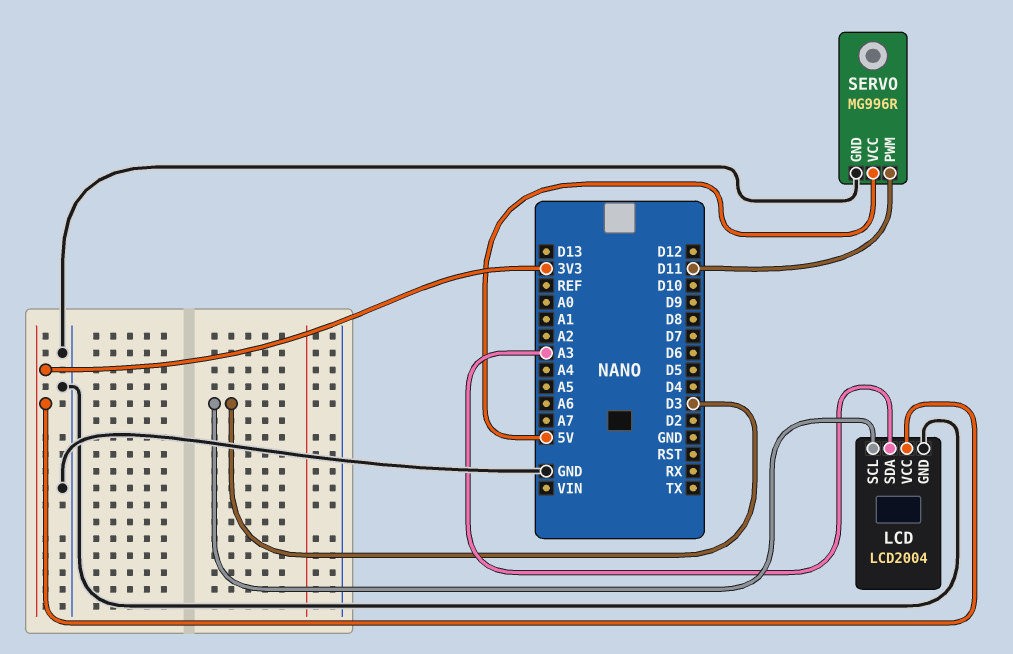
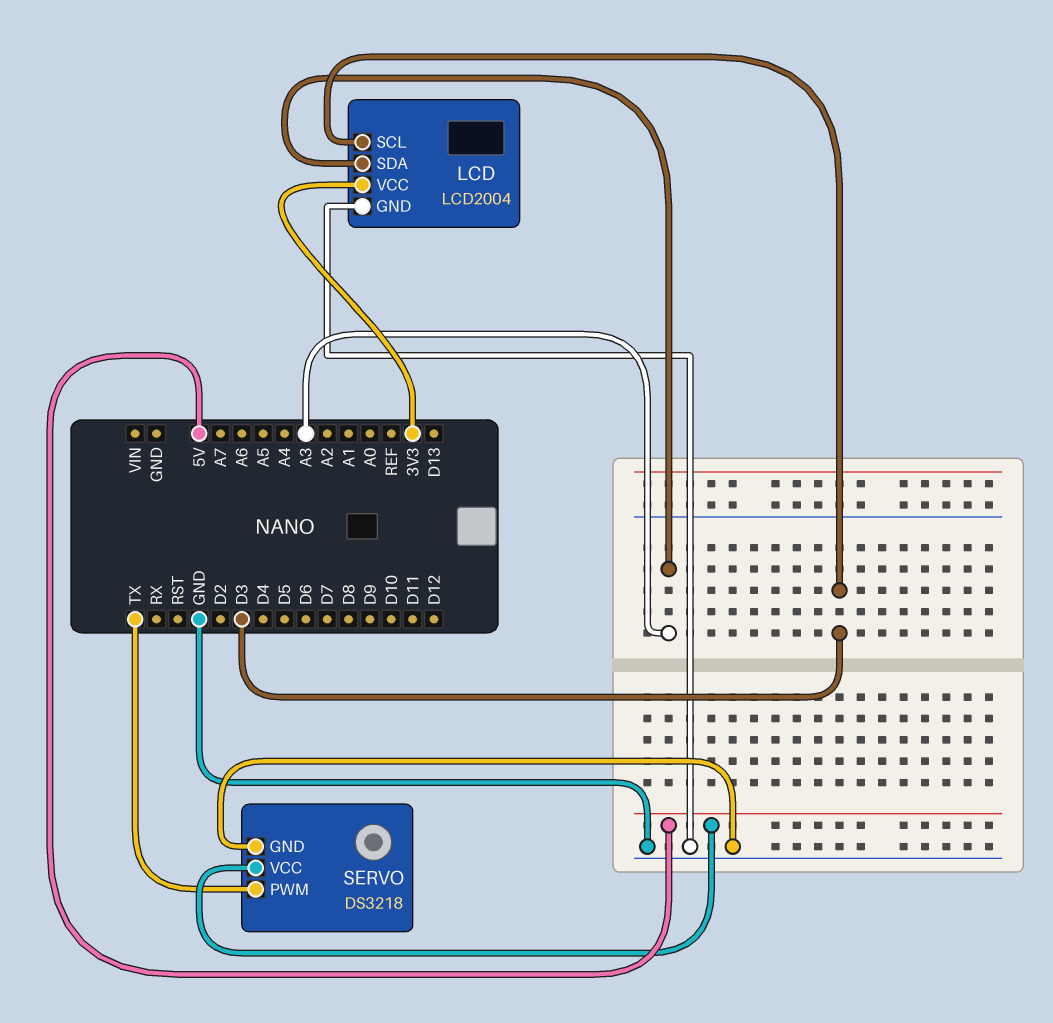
SERVO: MG996R -> DS3218
SERVO pin PWM: D11 -> TX

